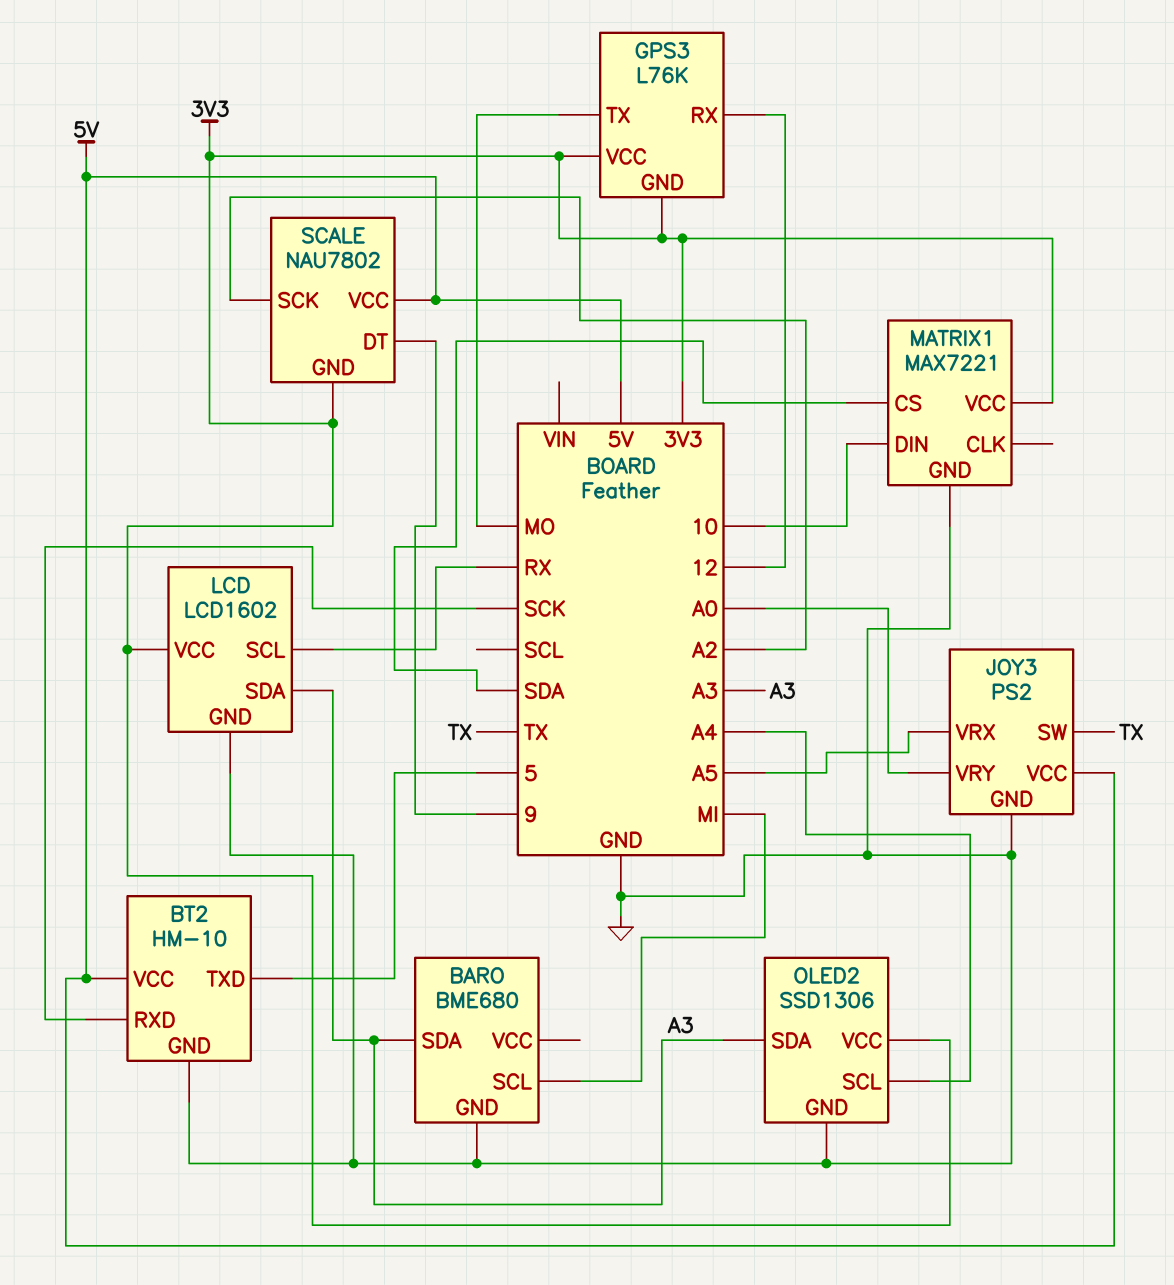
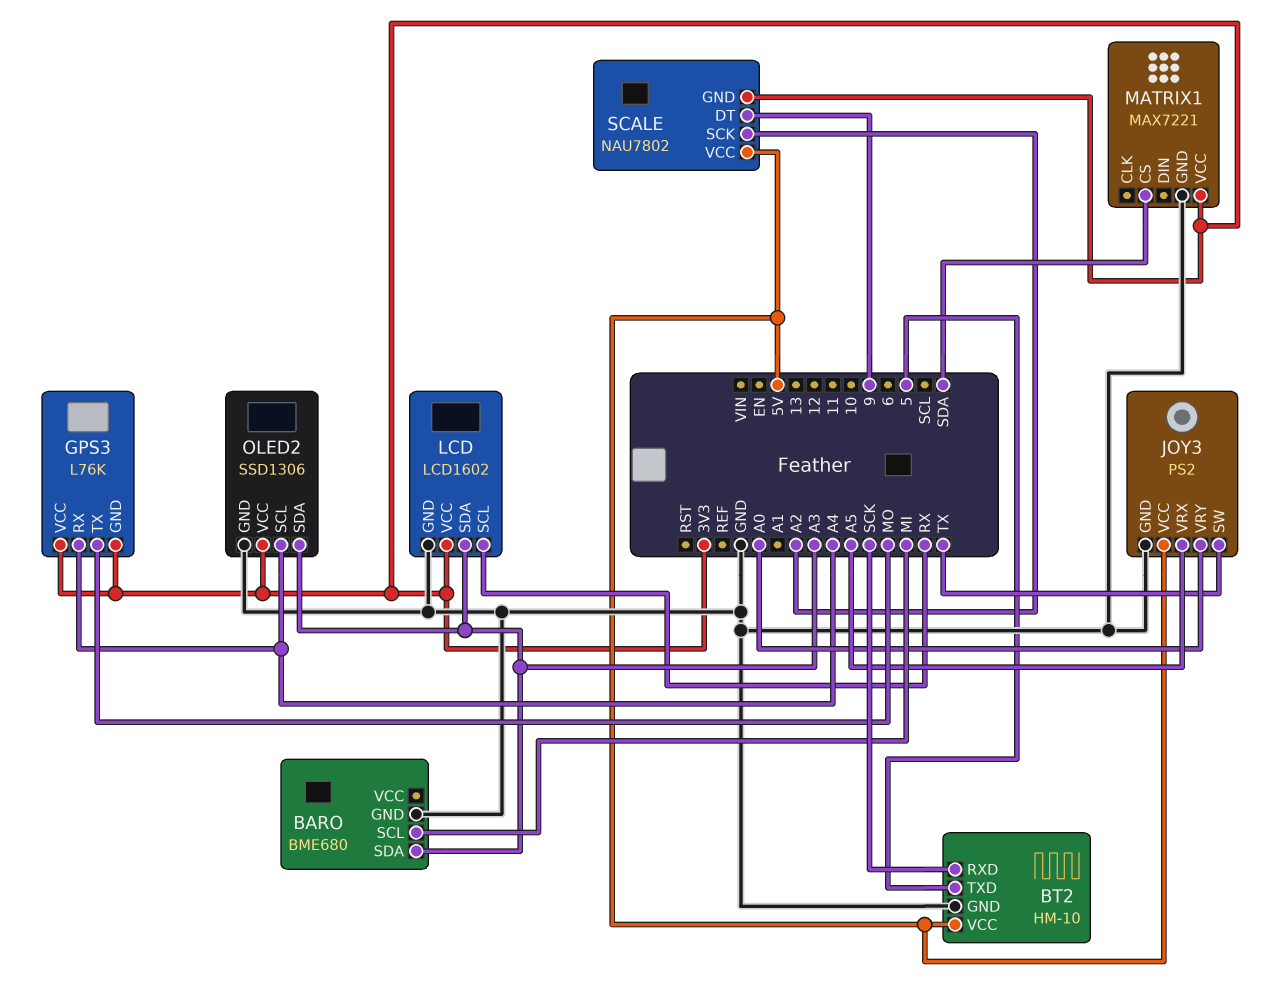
GPS3 pin RX: 12 -> A4
MATRIX1 pin DIN: 10 -> none

